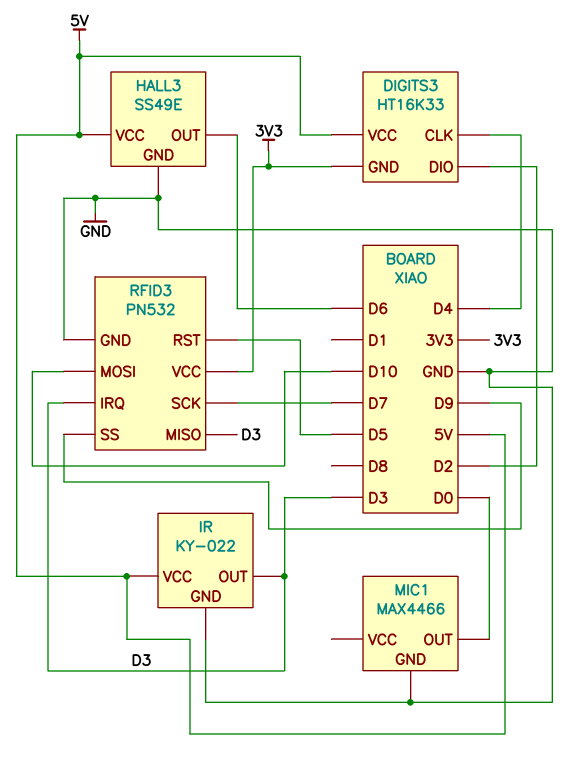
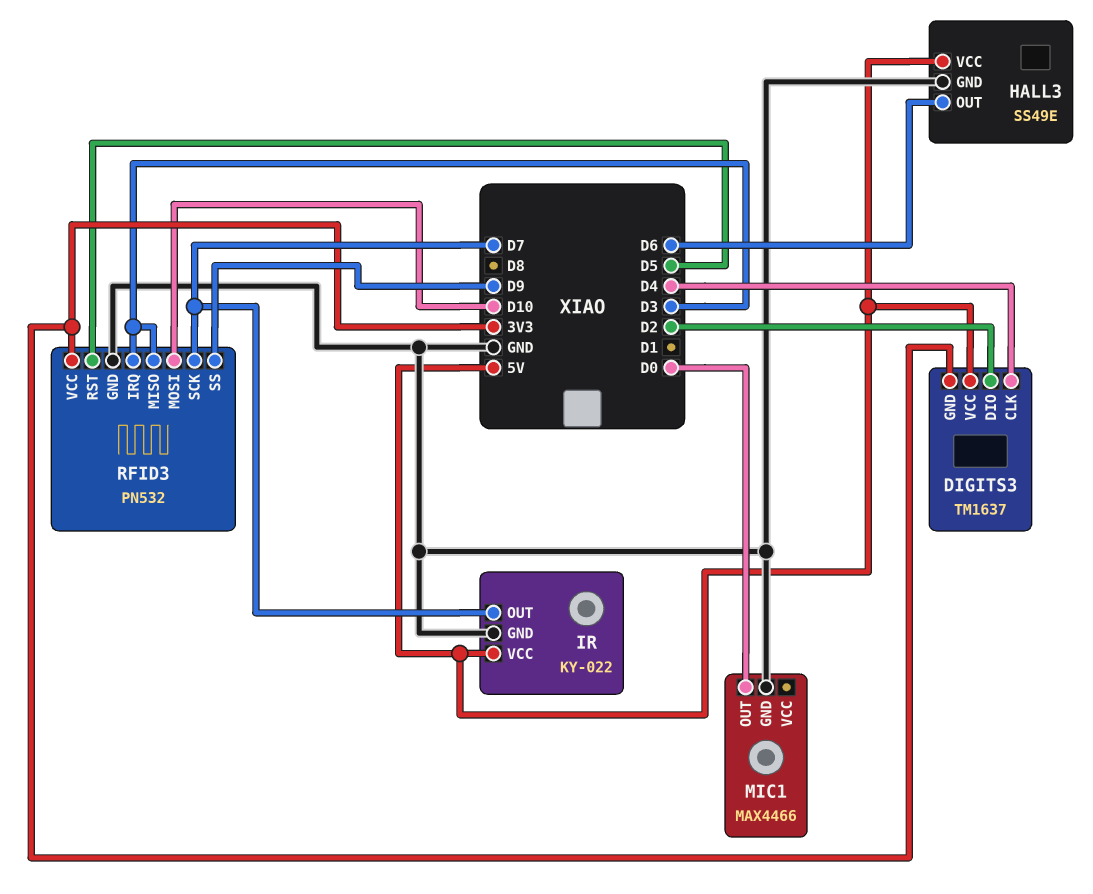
DIGITS3: HT16K33 -> TM1637
IR pin OUT: D3 -> D7

